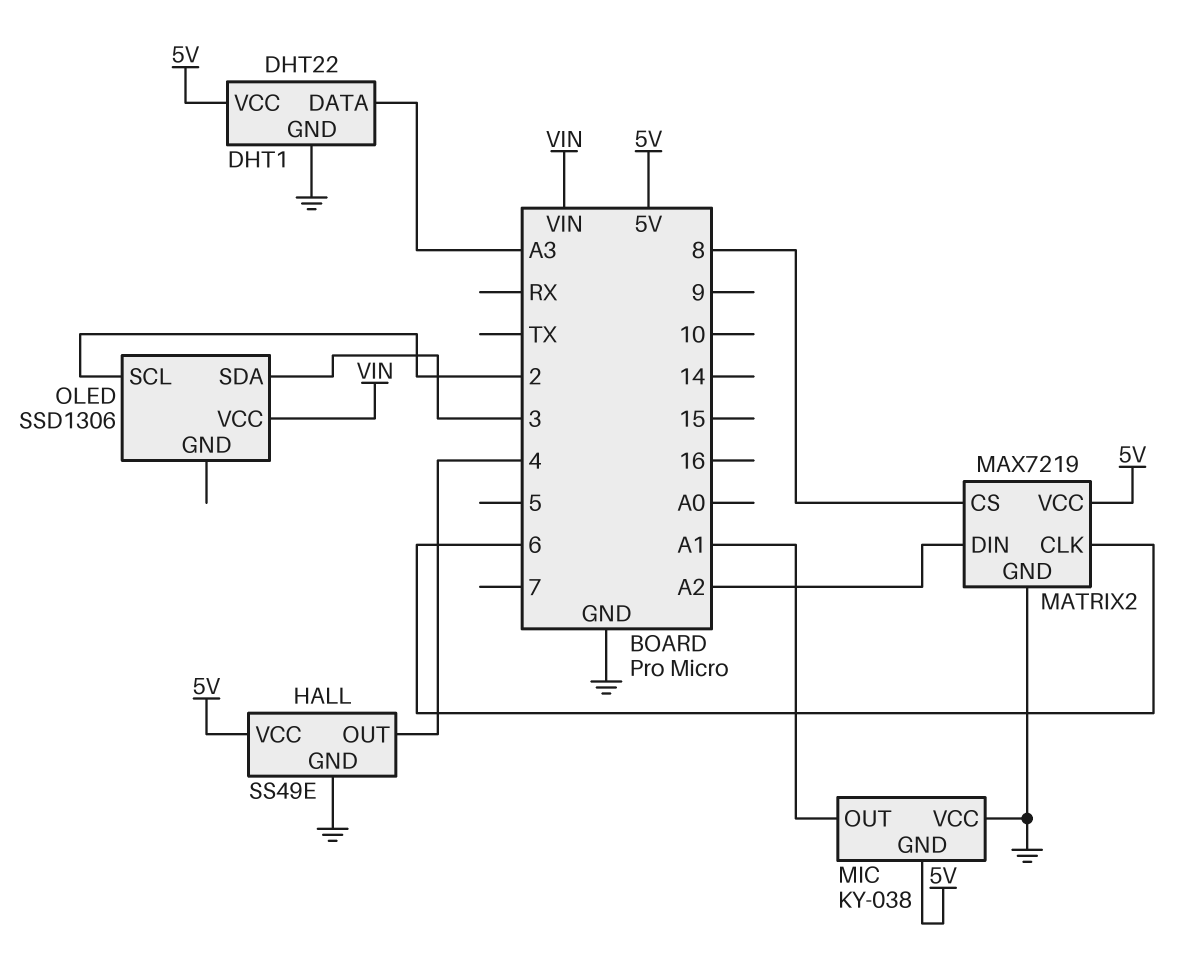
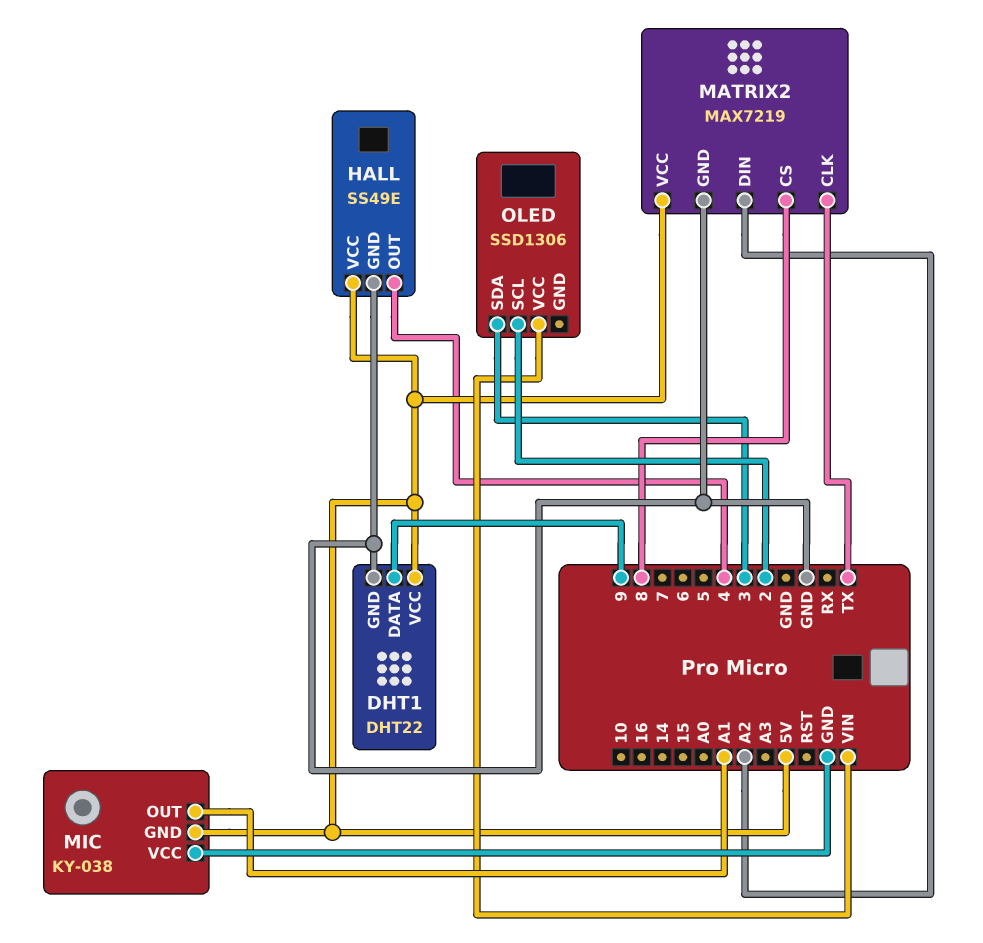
DHT1 pin DATA: A3 -> 9
MATRIX2 pin CLK: 6 -> TX

